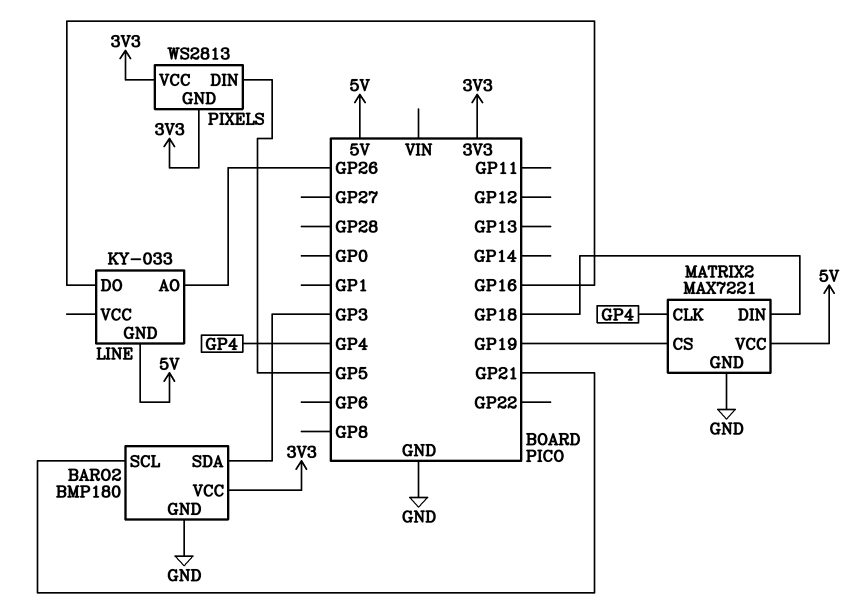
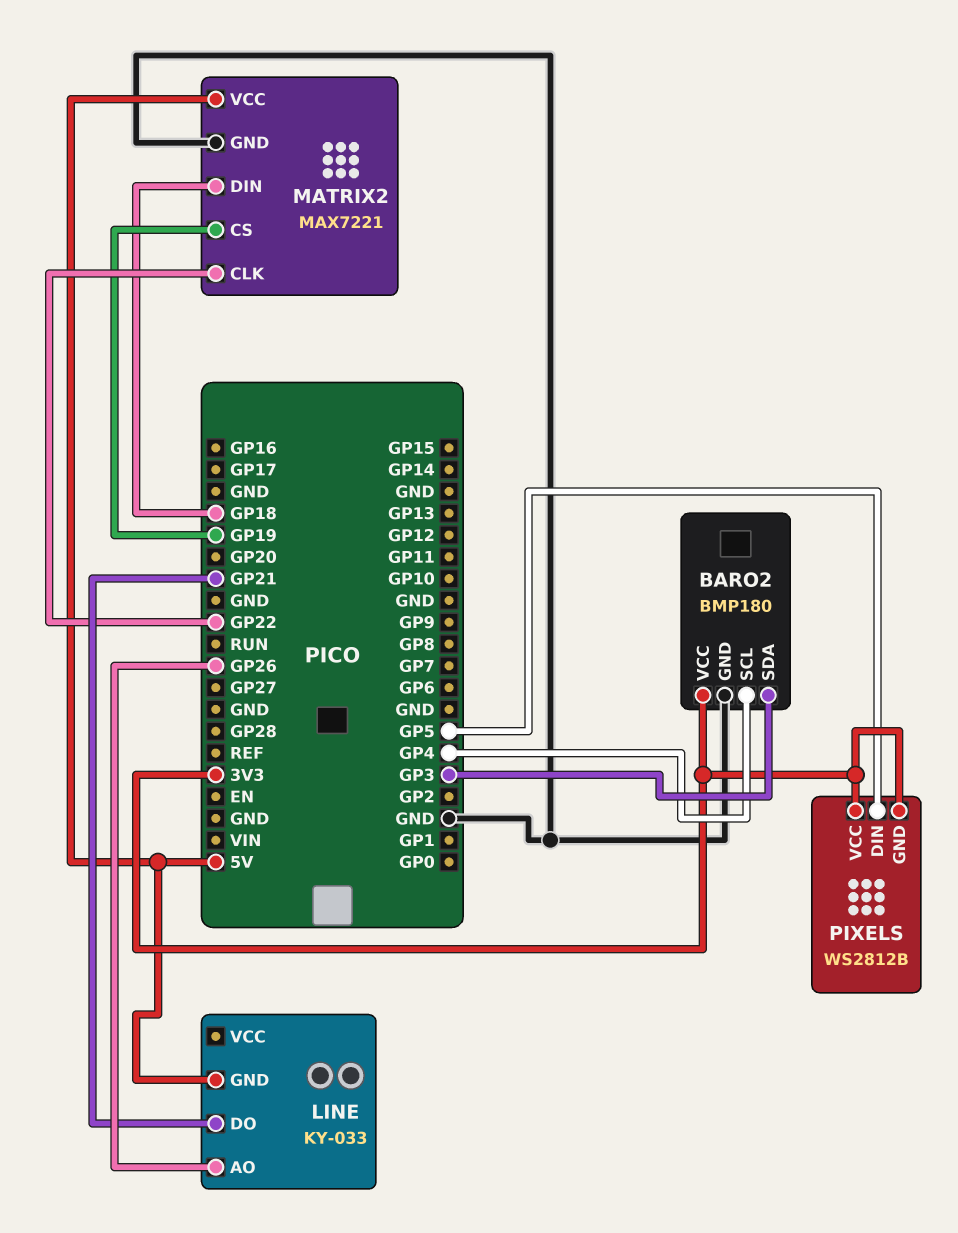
BARO2 pin SCL: GP21 -> GP4
LINE pin DO: GP16 -> GP21
MATRIX2 pin CLK: GP4 -> GP22
PIXELS: WS2813 -> WS2812B

